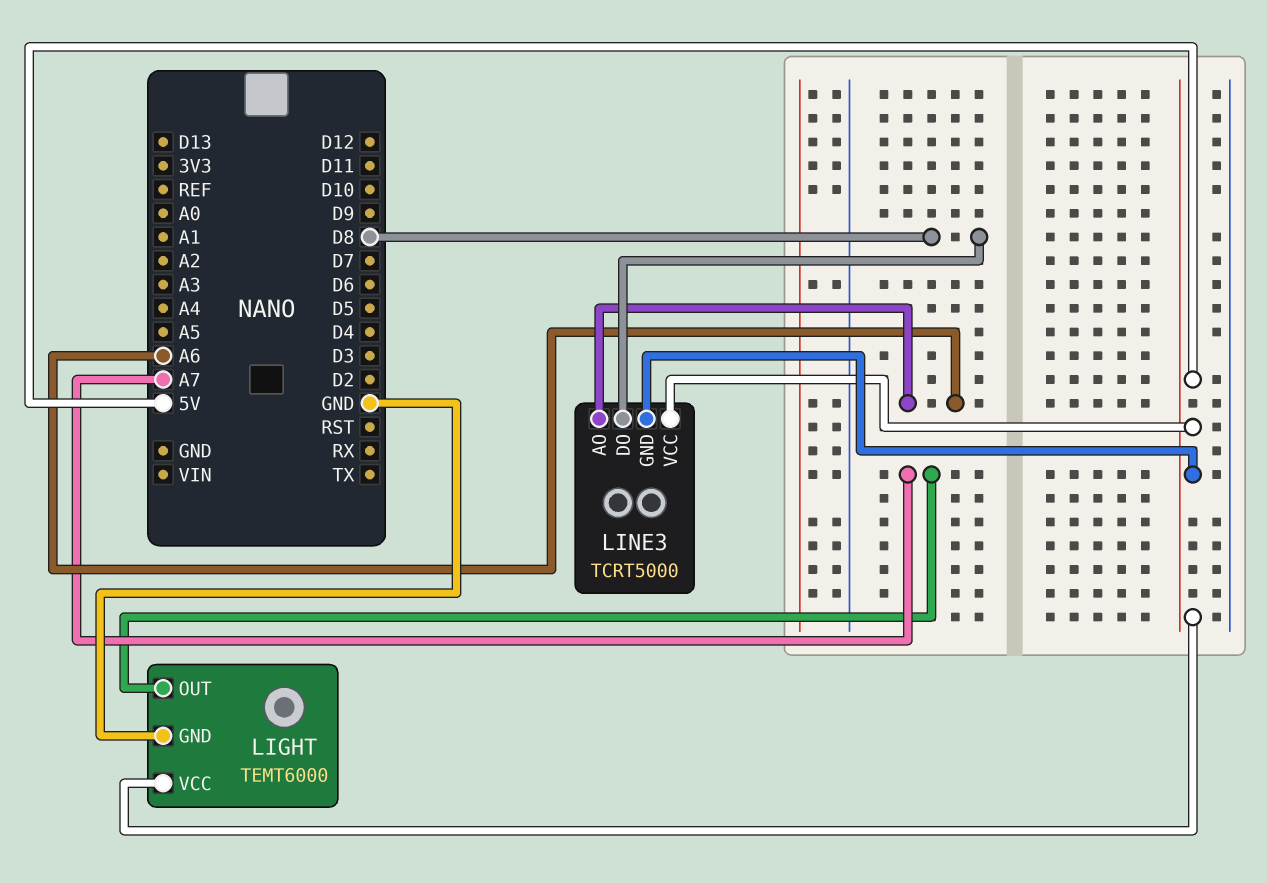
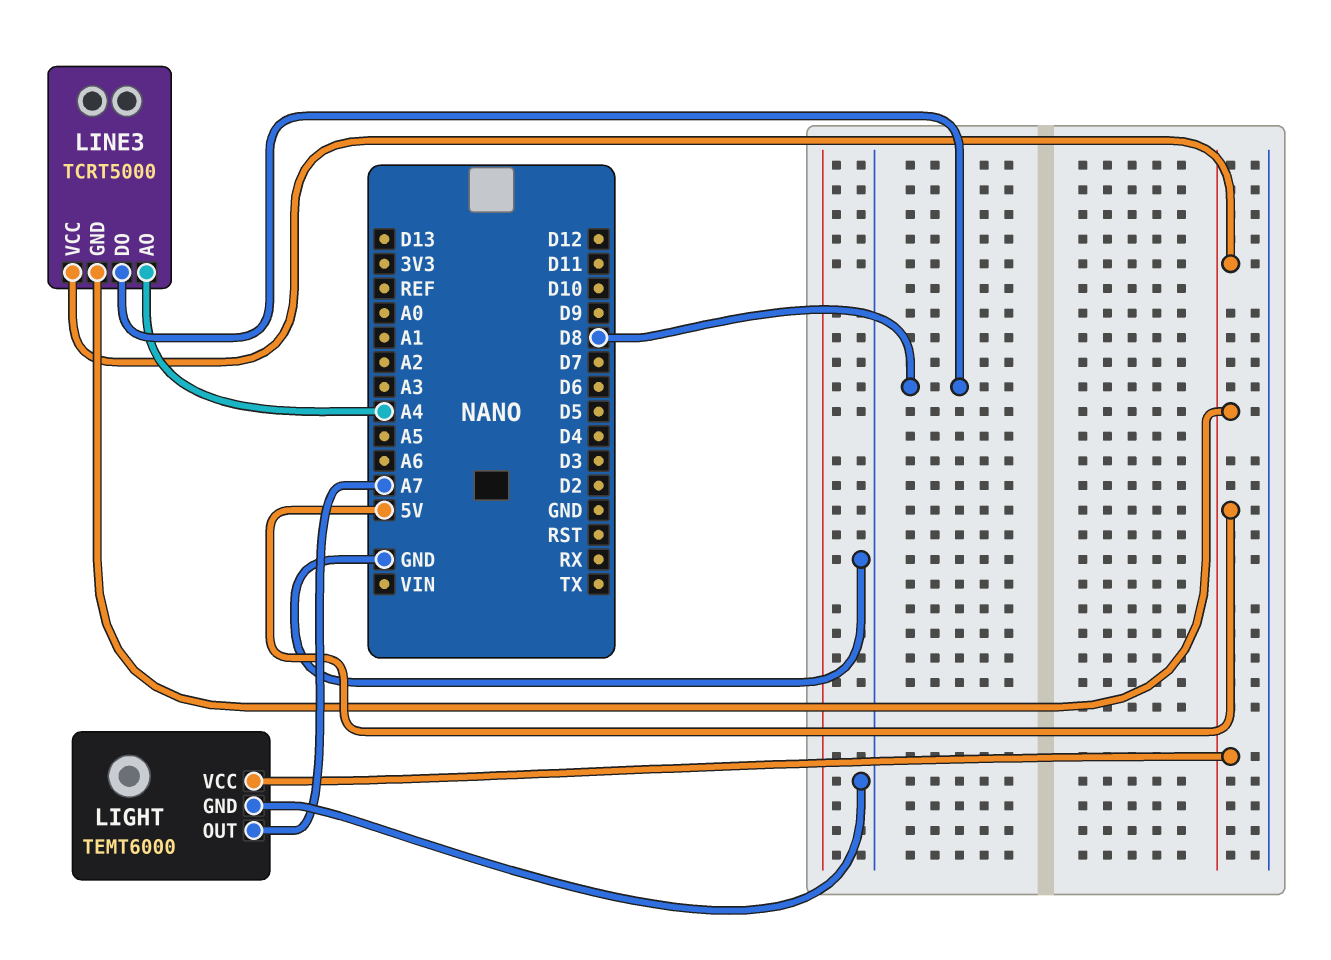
LINE3 pin AO: A6 -> A4

